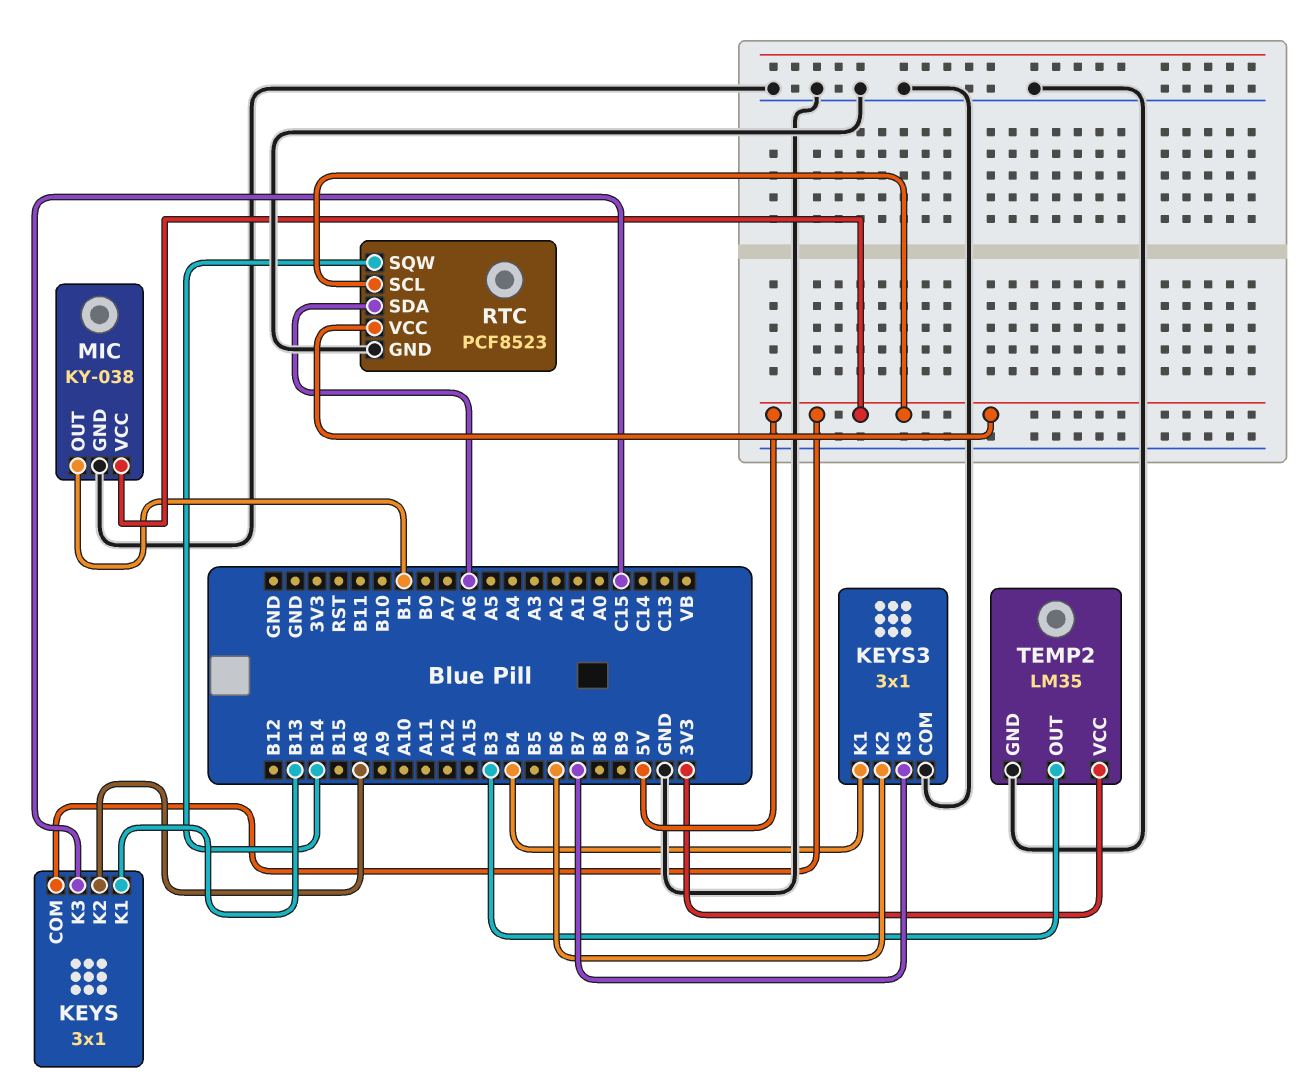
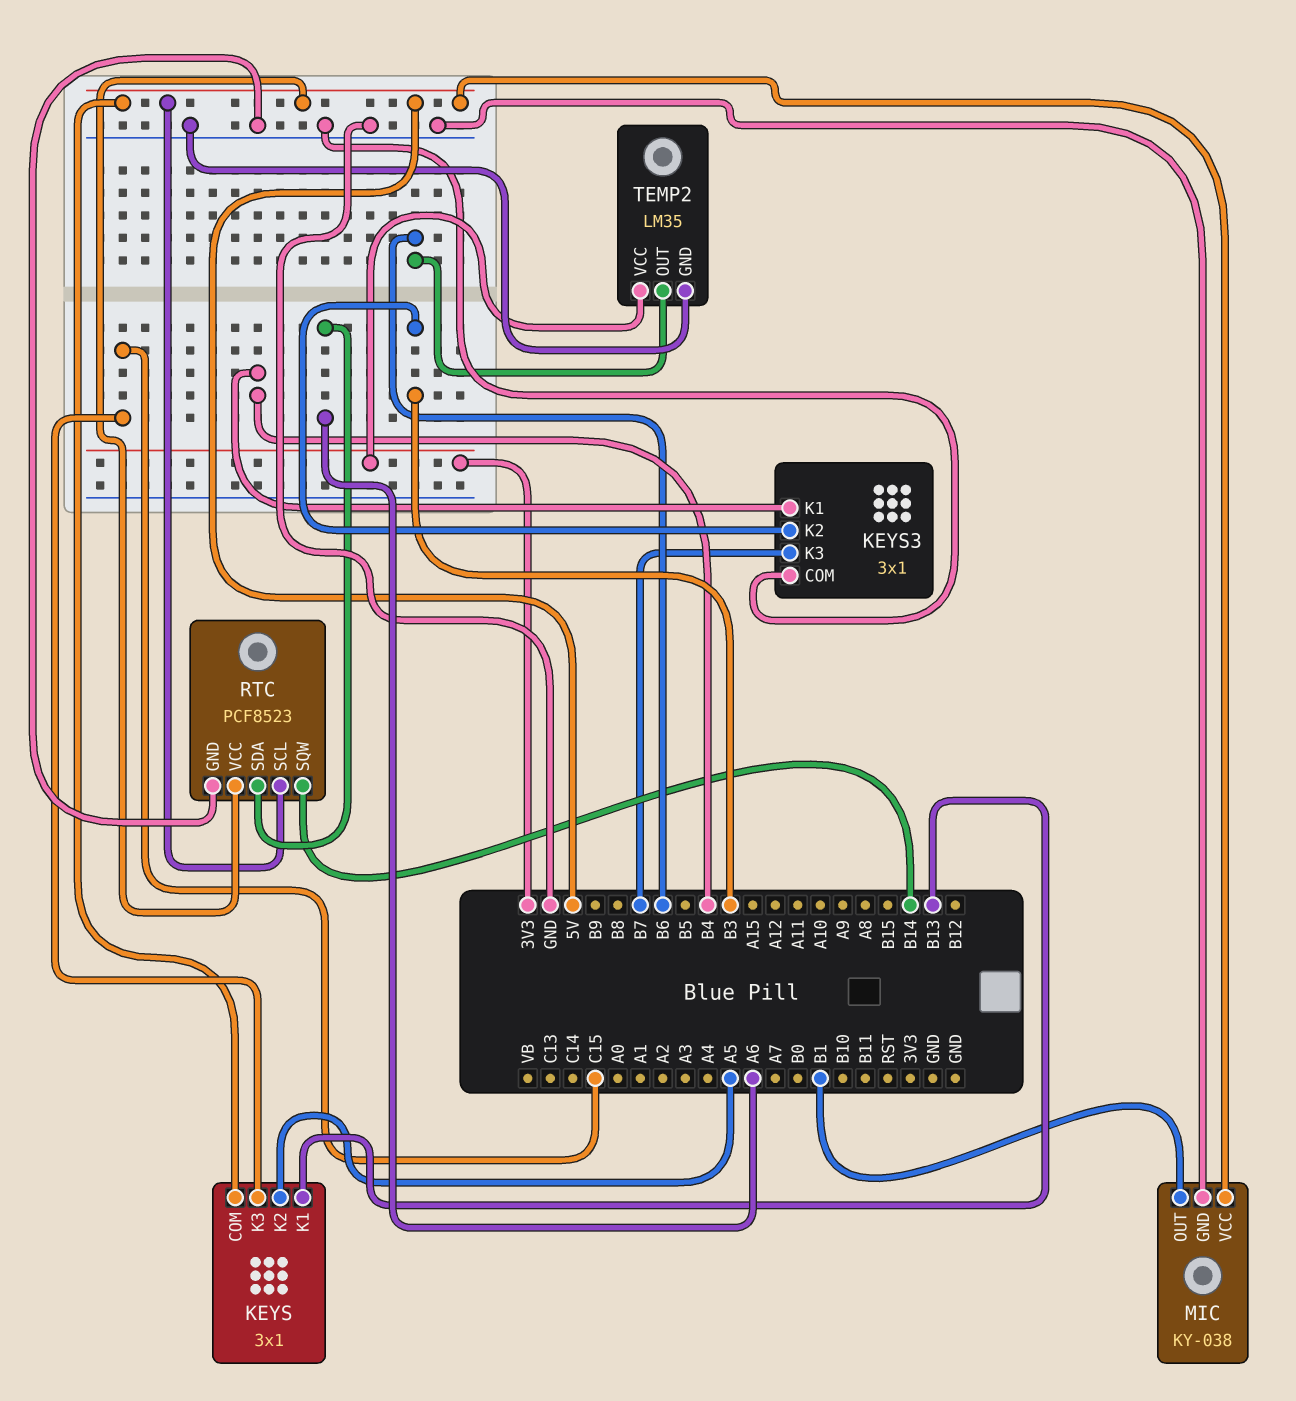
KEYS pin K2: A8 -> A5
KEYS3 pin K2: B6 -> B3
TEMP2 pin OUT: B3 -> B6

